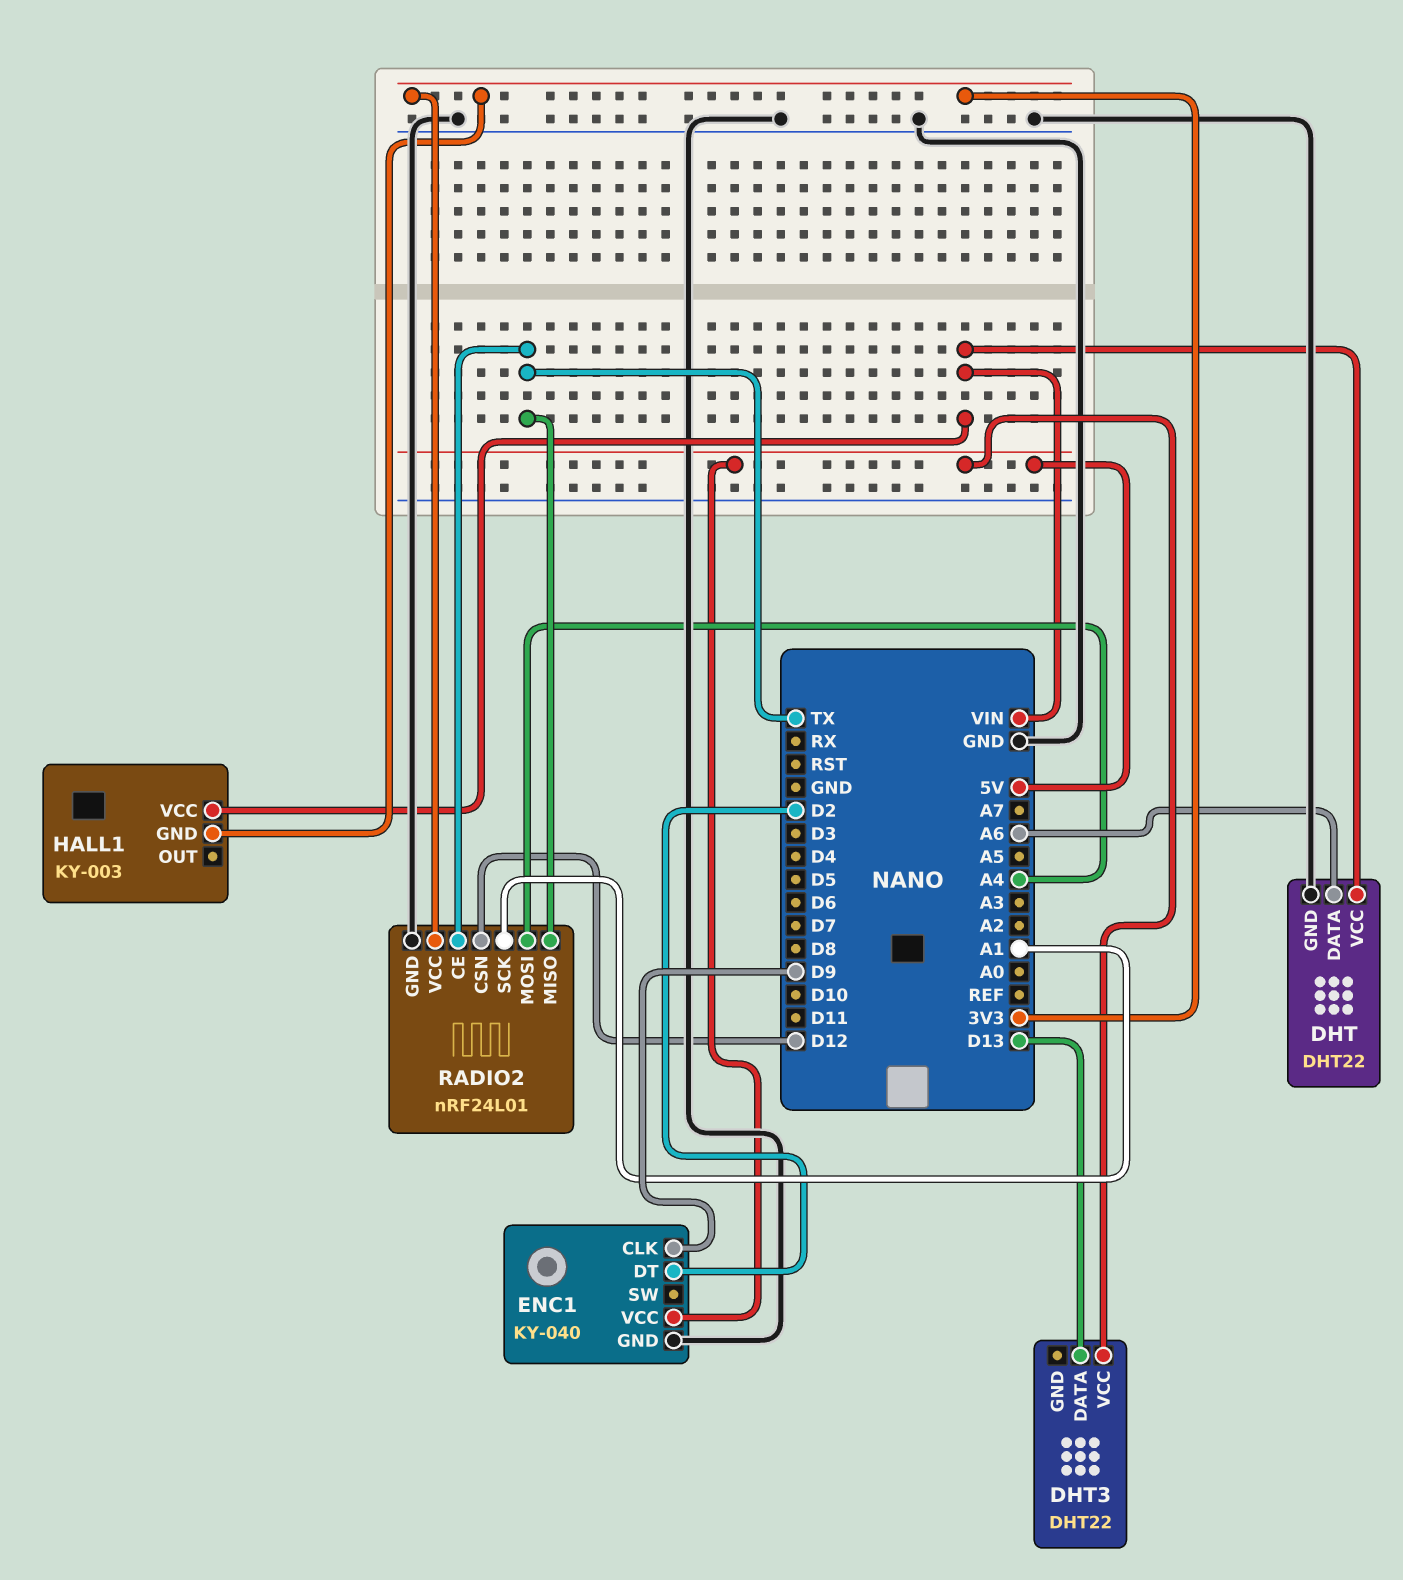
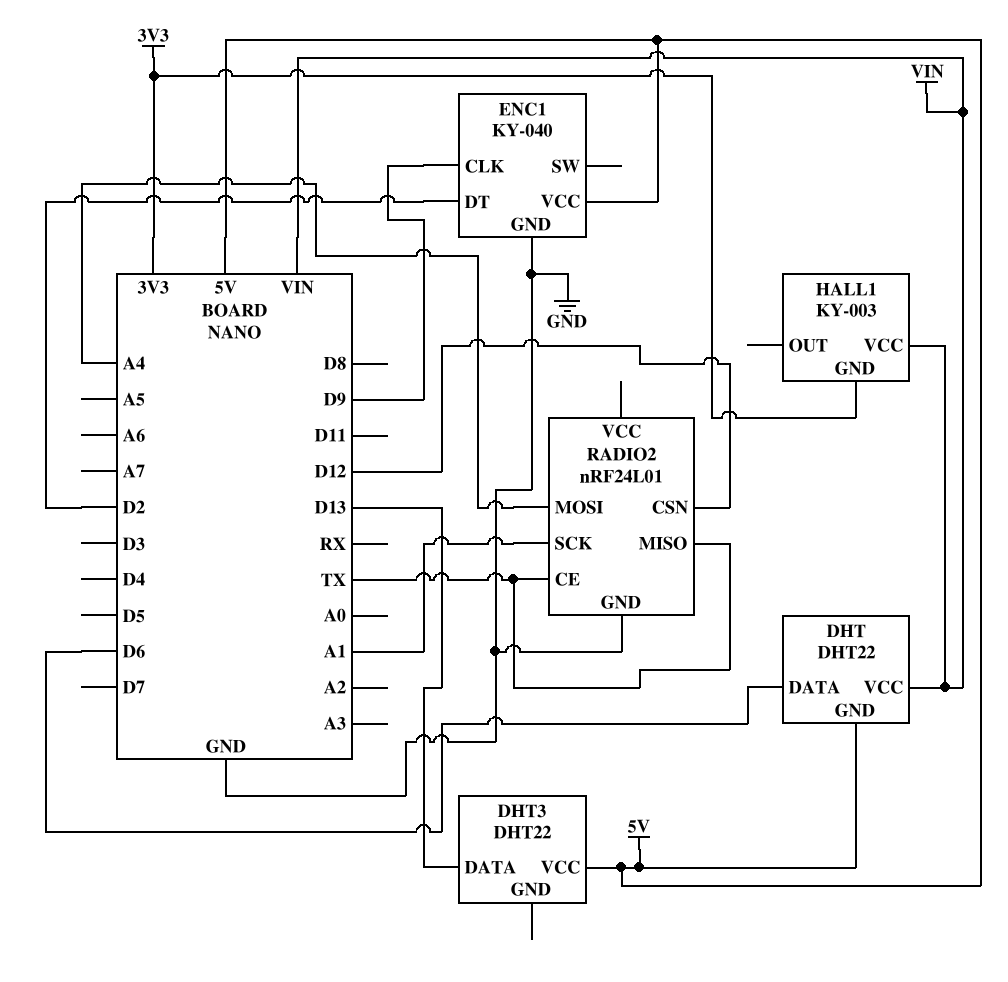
DHT pin DATA: A6 -> D6
DHT pin GND: GND -> 5V
RADIO2 pin VCC: 3V3 -> none

